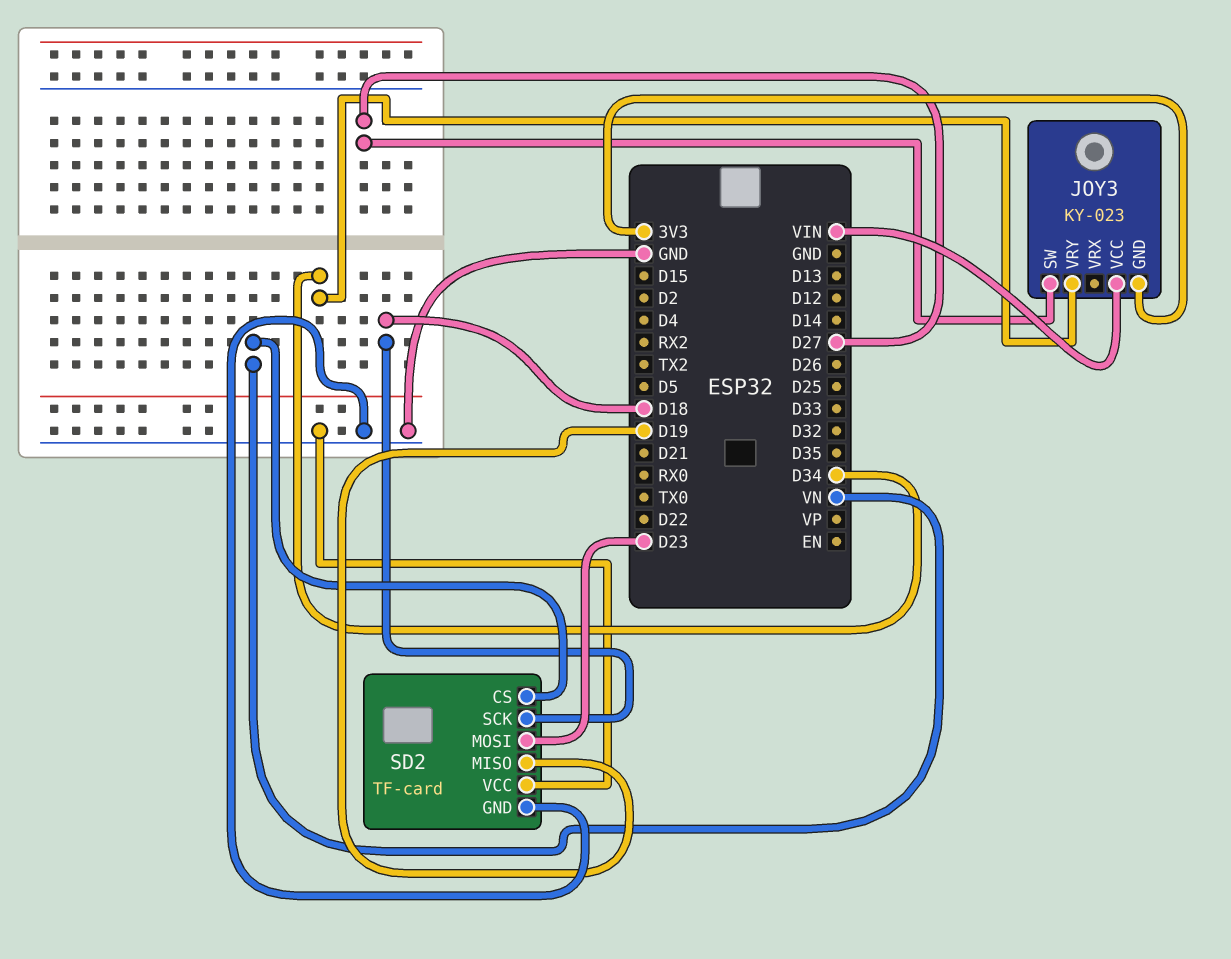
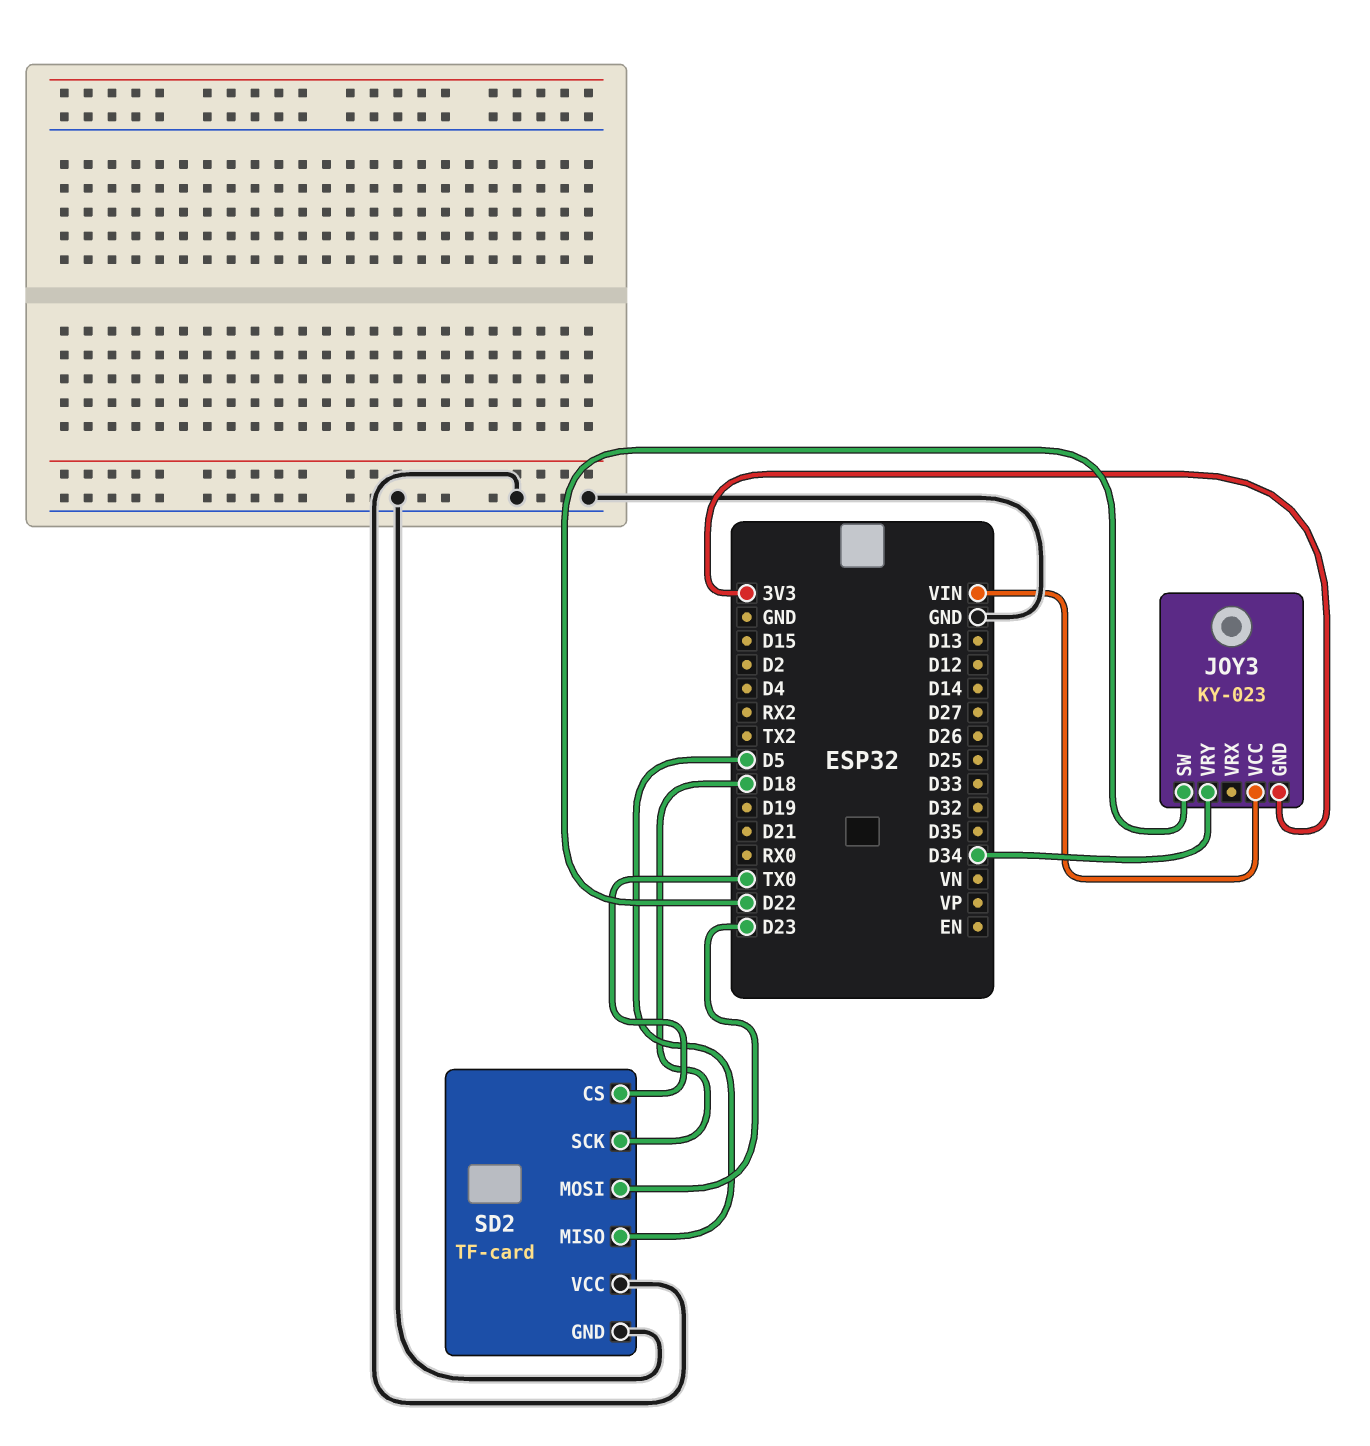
JOY3 pin SW: D27 -> D22
SD2 pin CS: VN -> TX0
SD2 pin MISO: D19 -> D5

